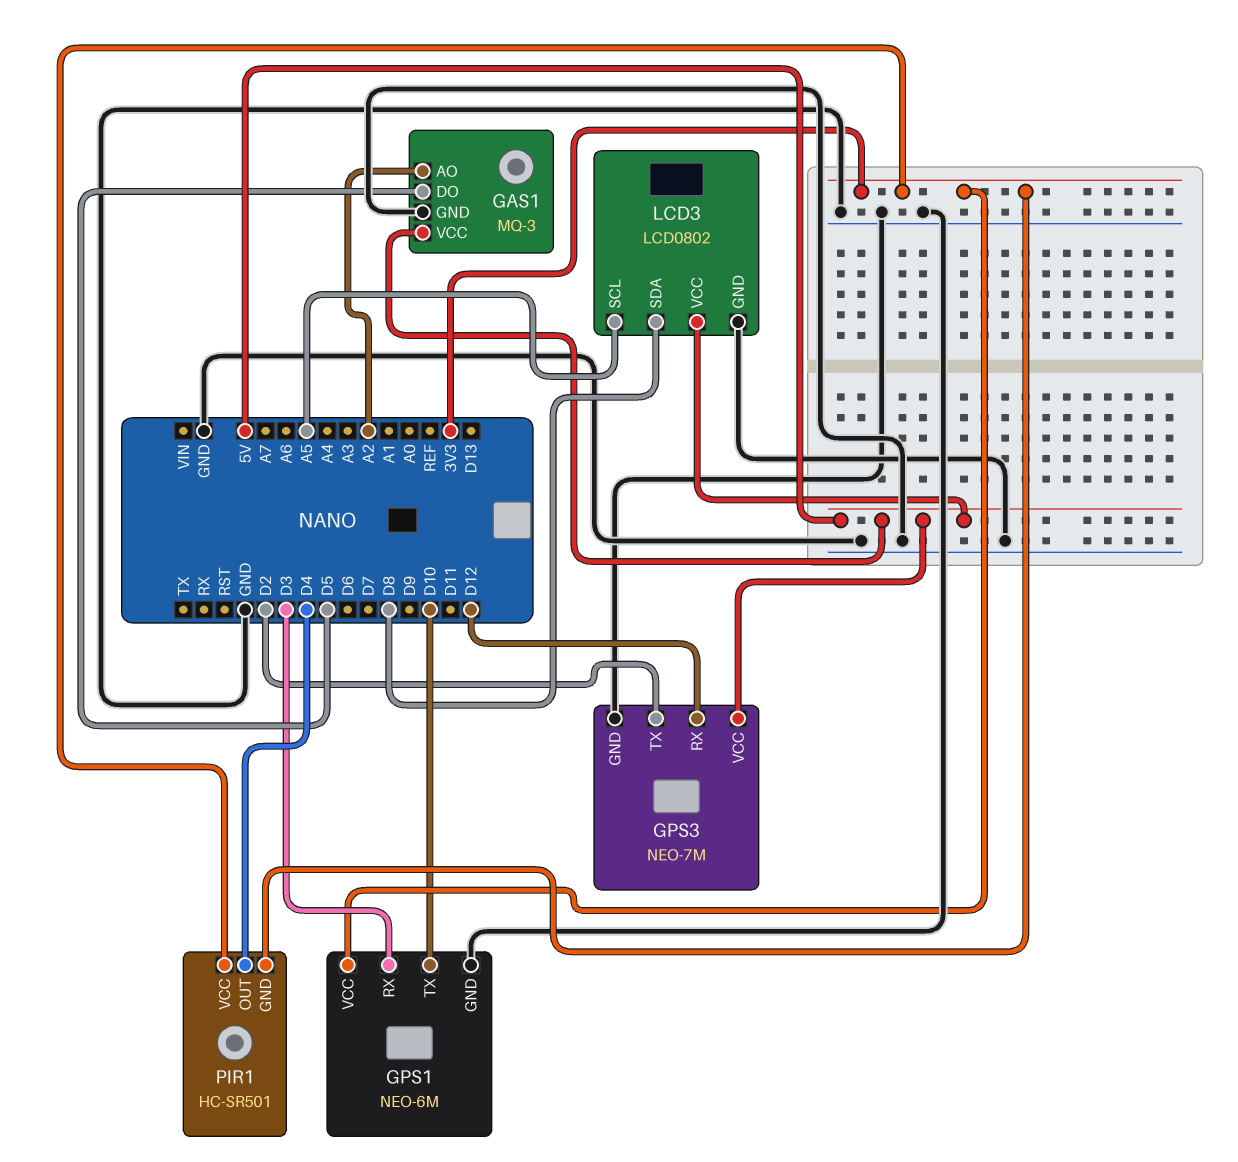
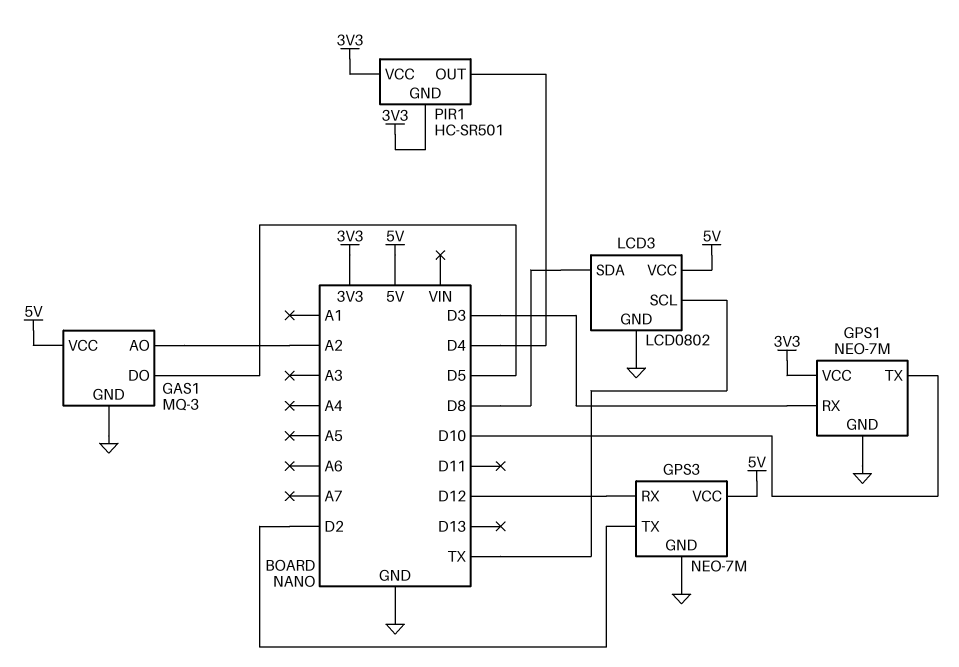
GPS1: NEO-6M -> NEO-7M
LCD3 pin SCL: A5 -> TX

